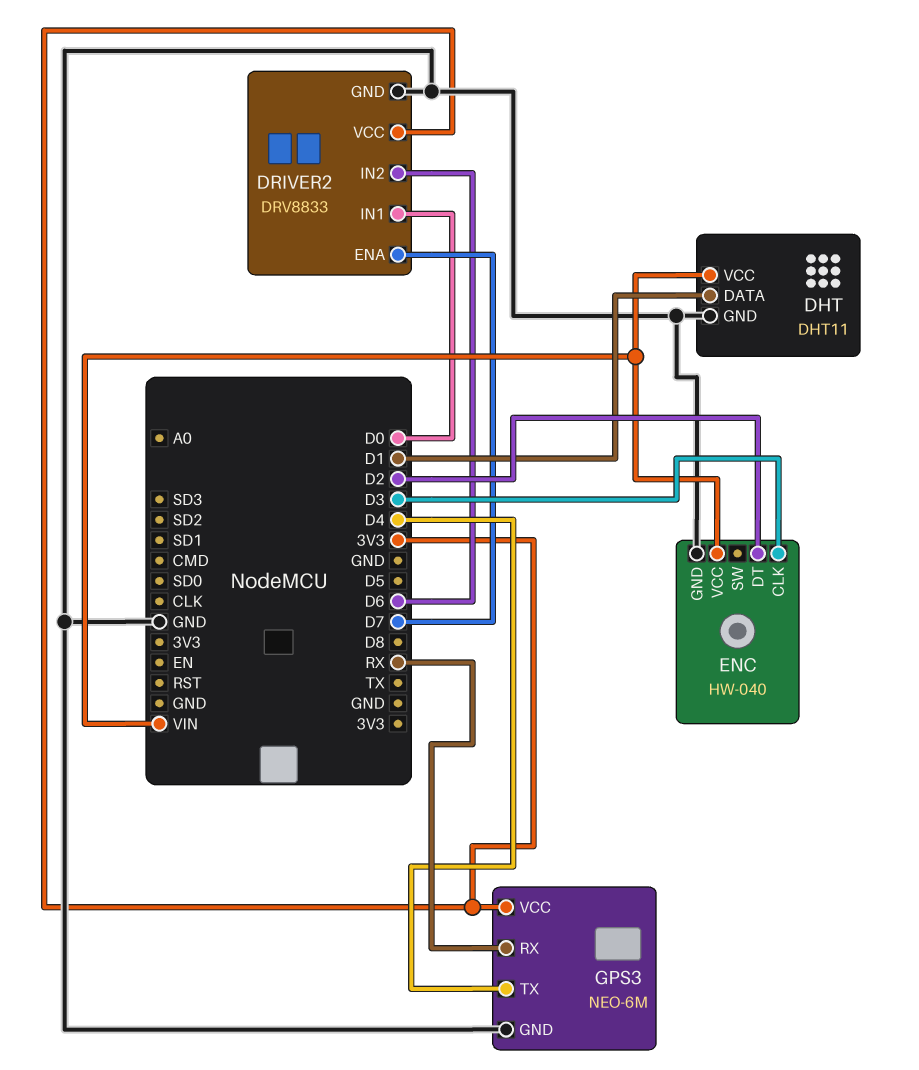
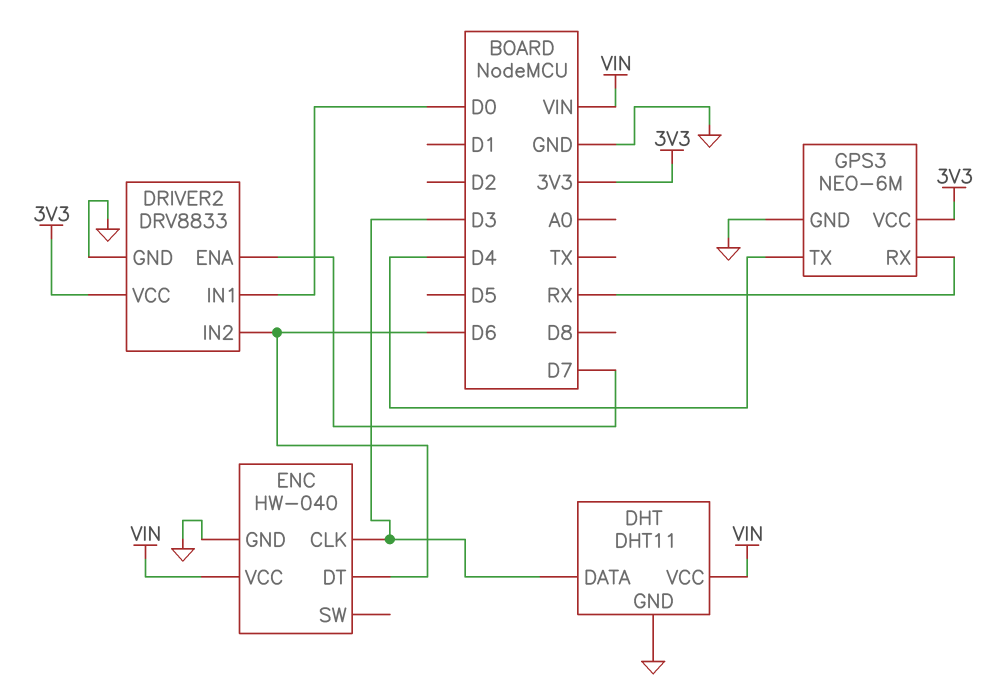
DHT pin DATA: D1 -> D3
ENC pin DT: D2 -> D6

